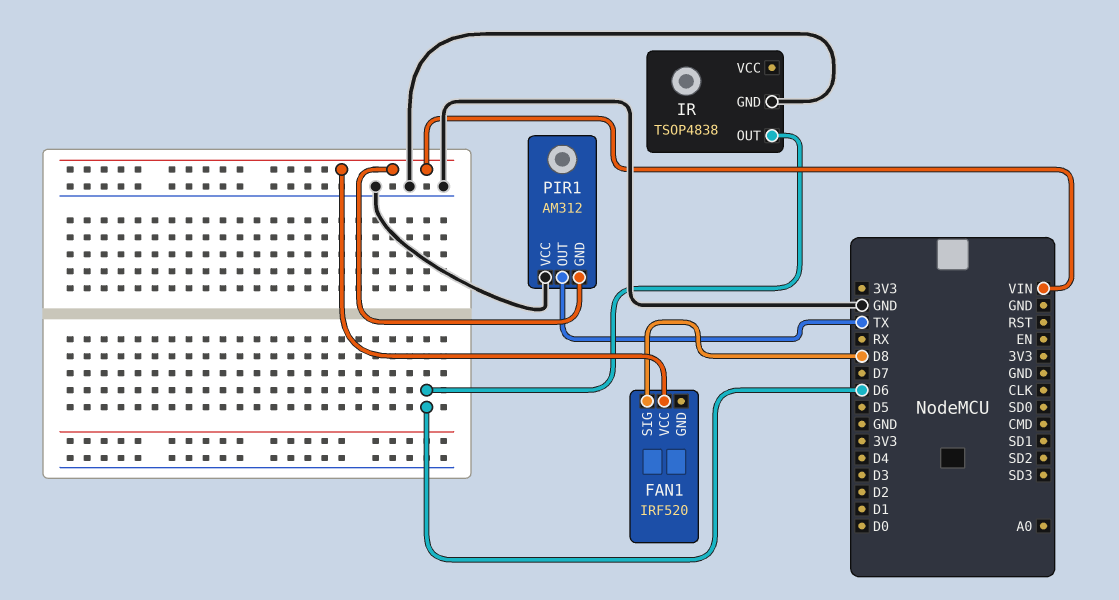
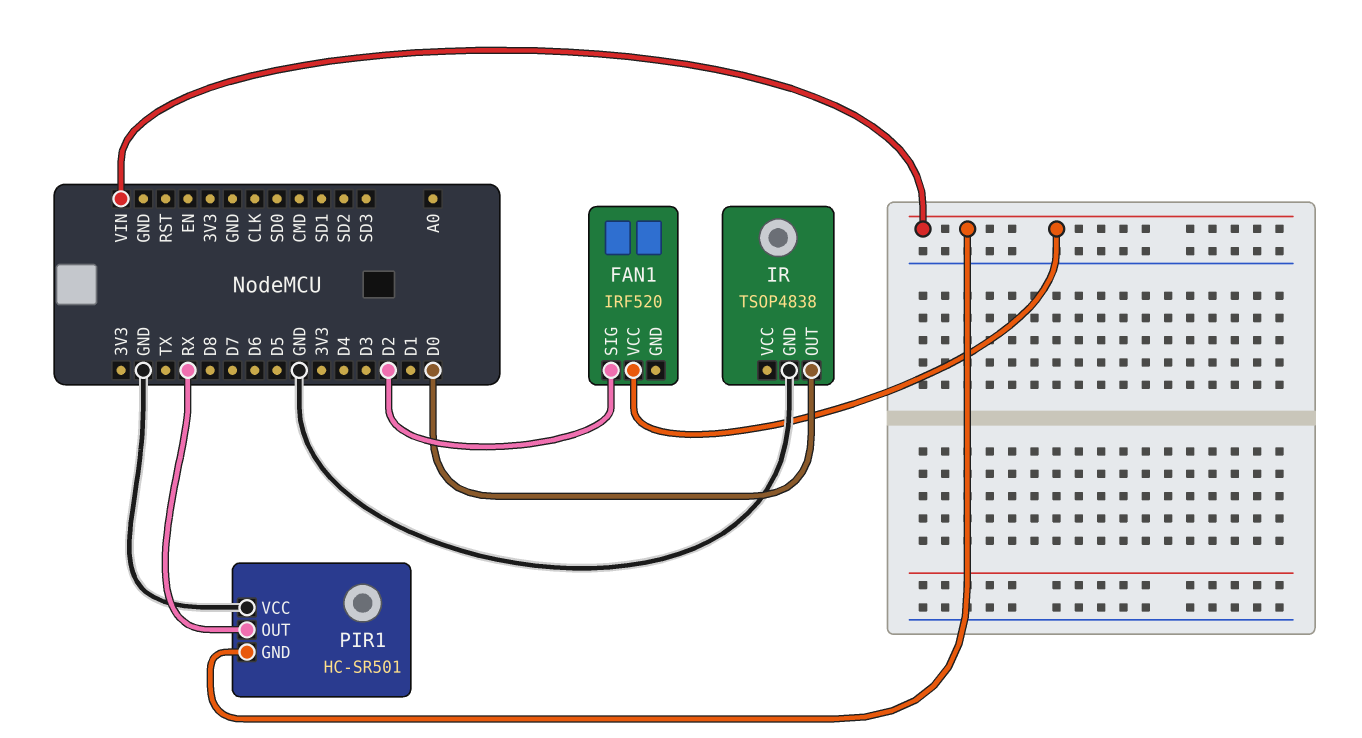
FAN1 pin SIG: D8 -> D2
IR pin OUT: D6 -> D0
PIR1: AM312 -> HC-SR501
PIR1 pin OUT: TX -> RX

